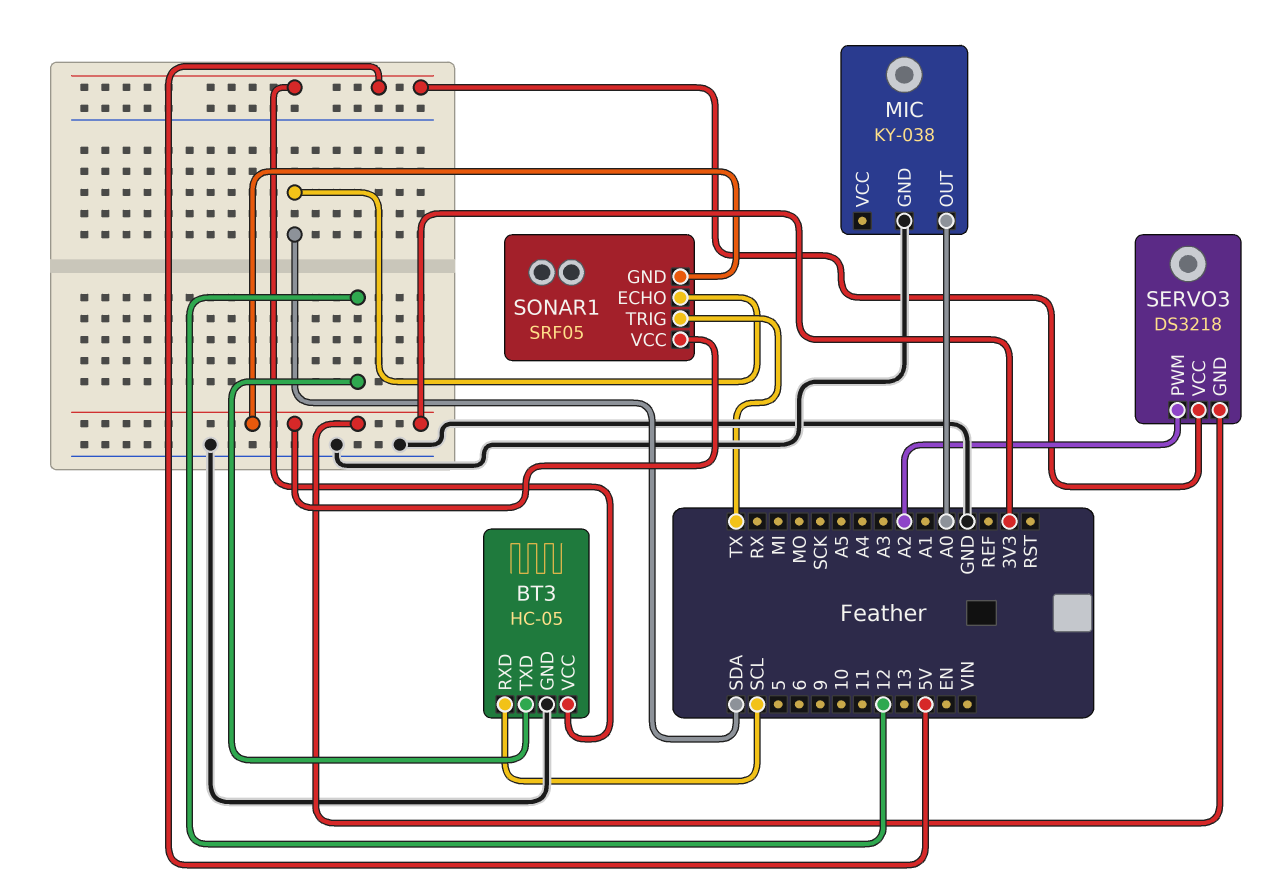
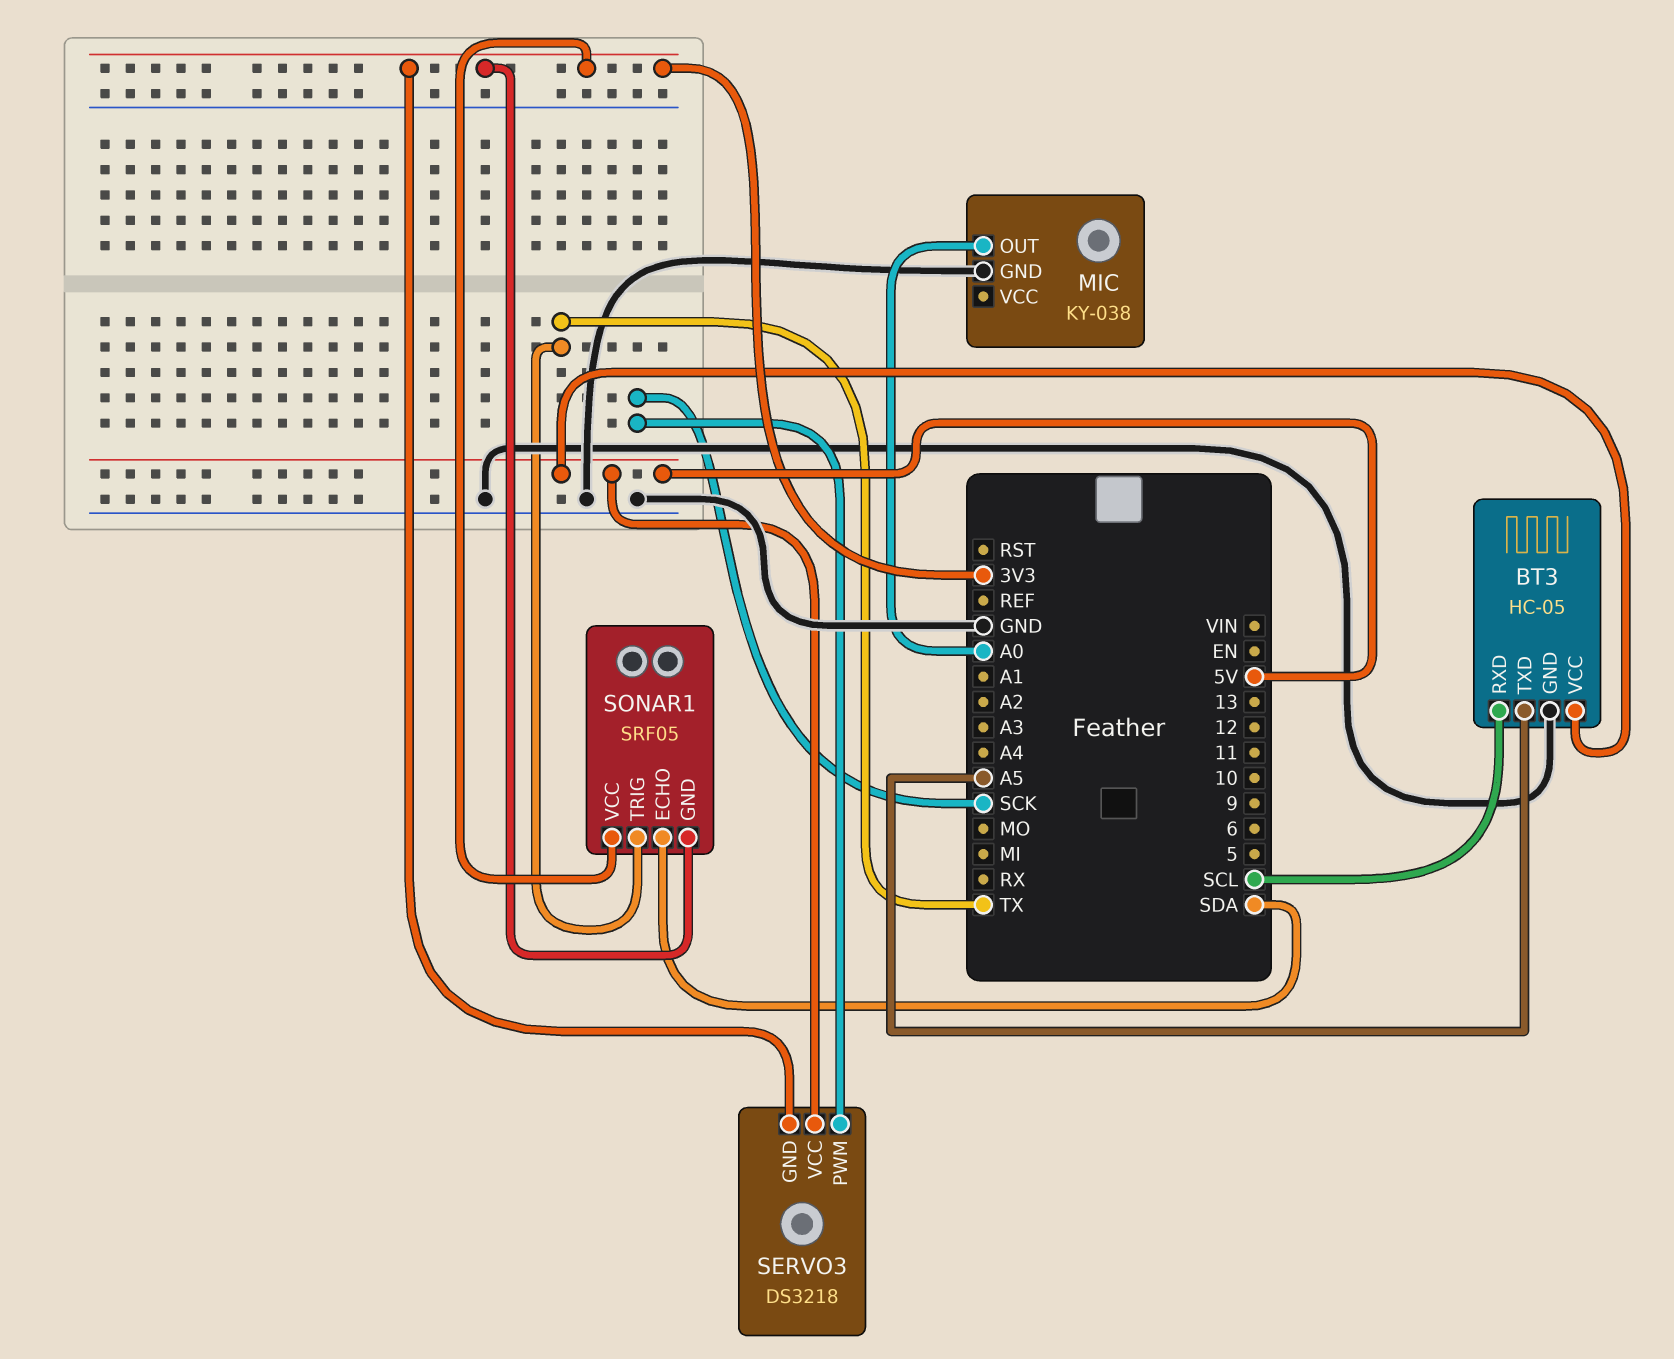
BT3 pin TXD: 12 -> A5
SERVO3 pin PWM: A2 -> SCK

